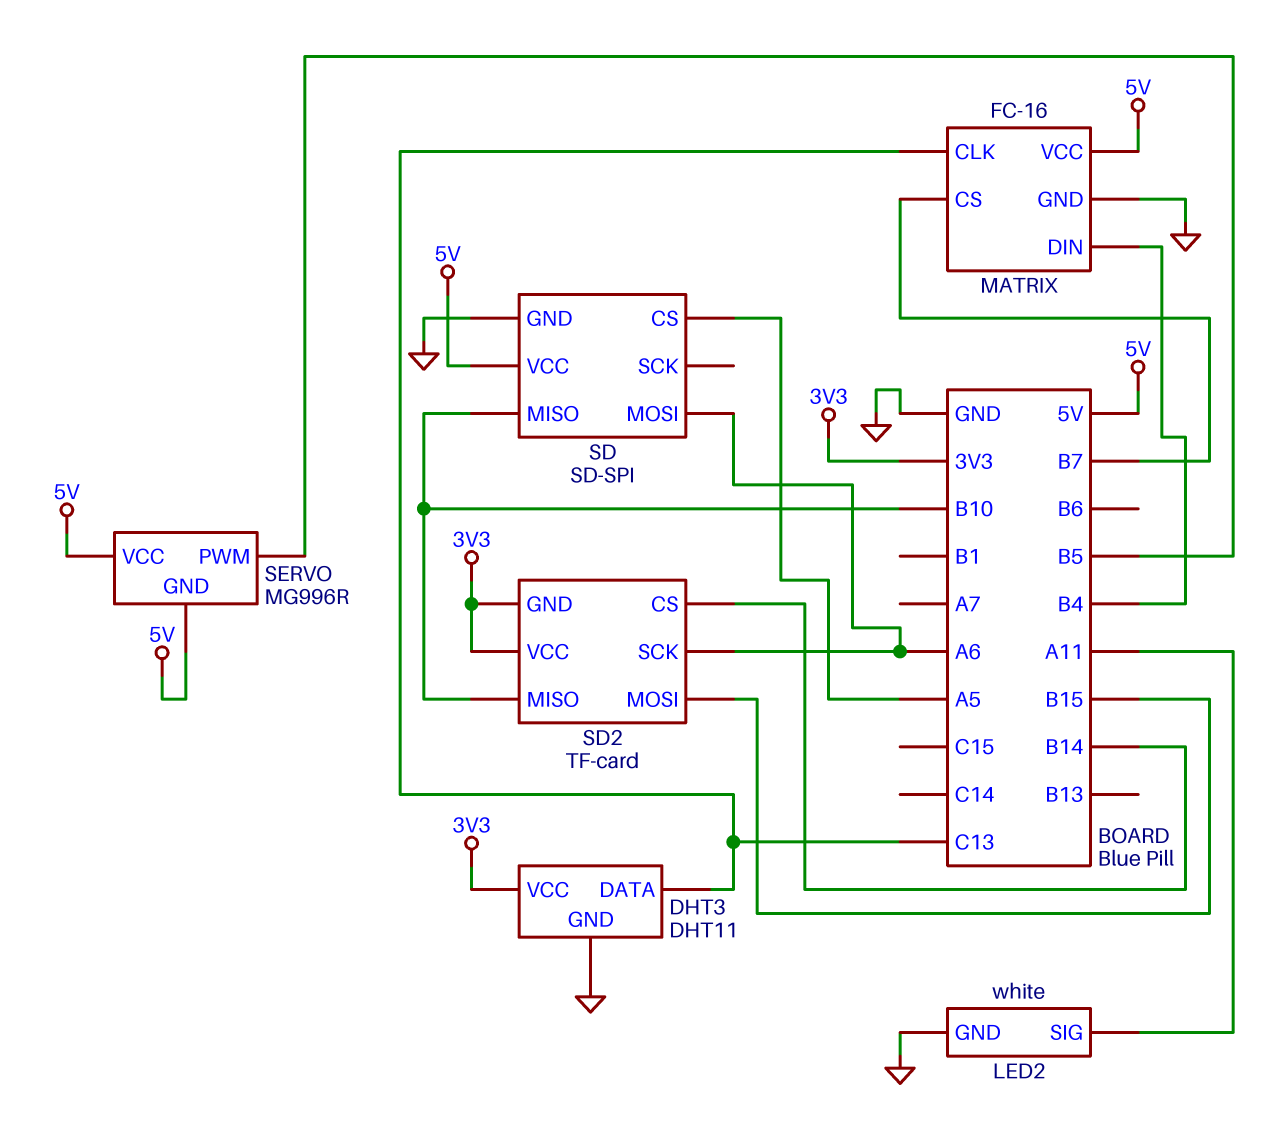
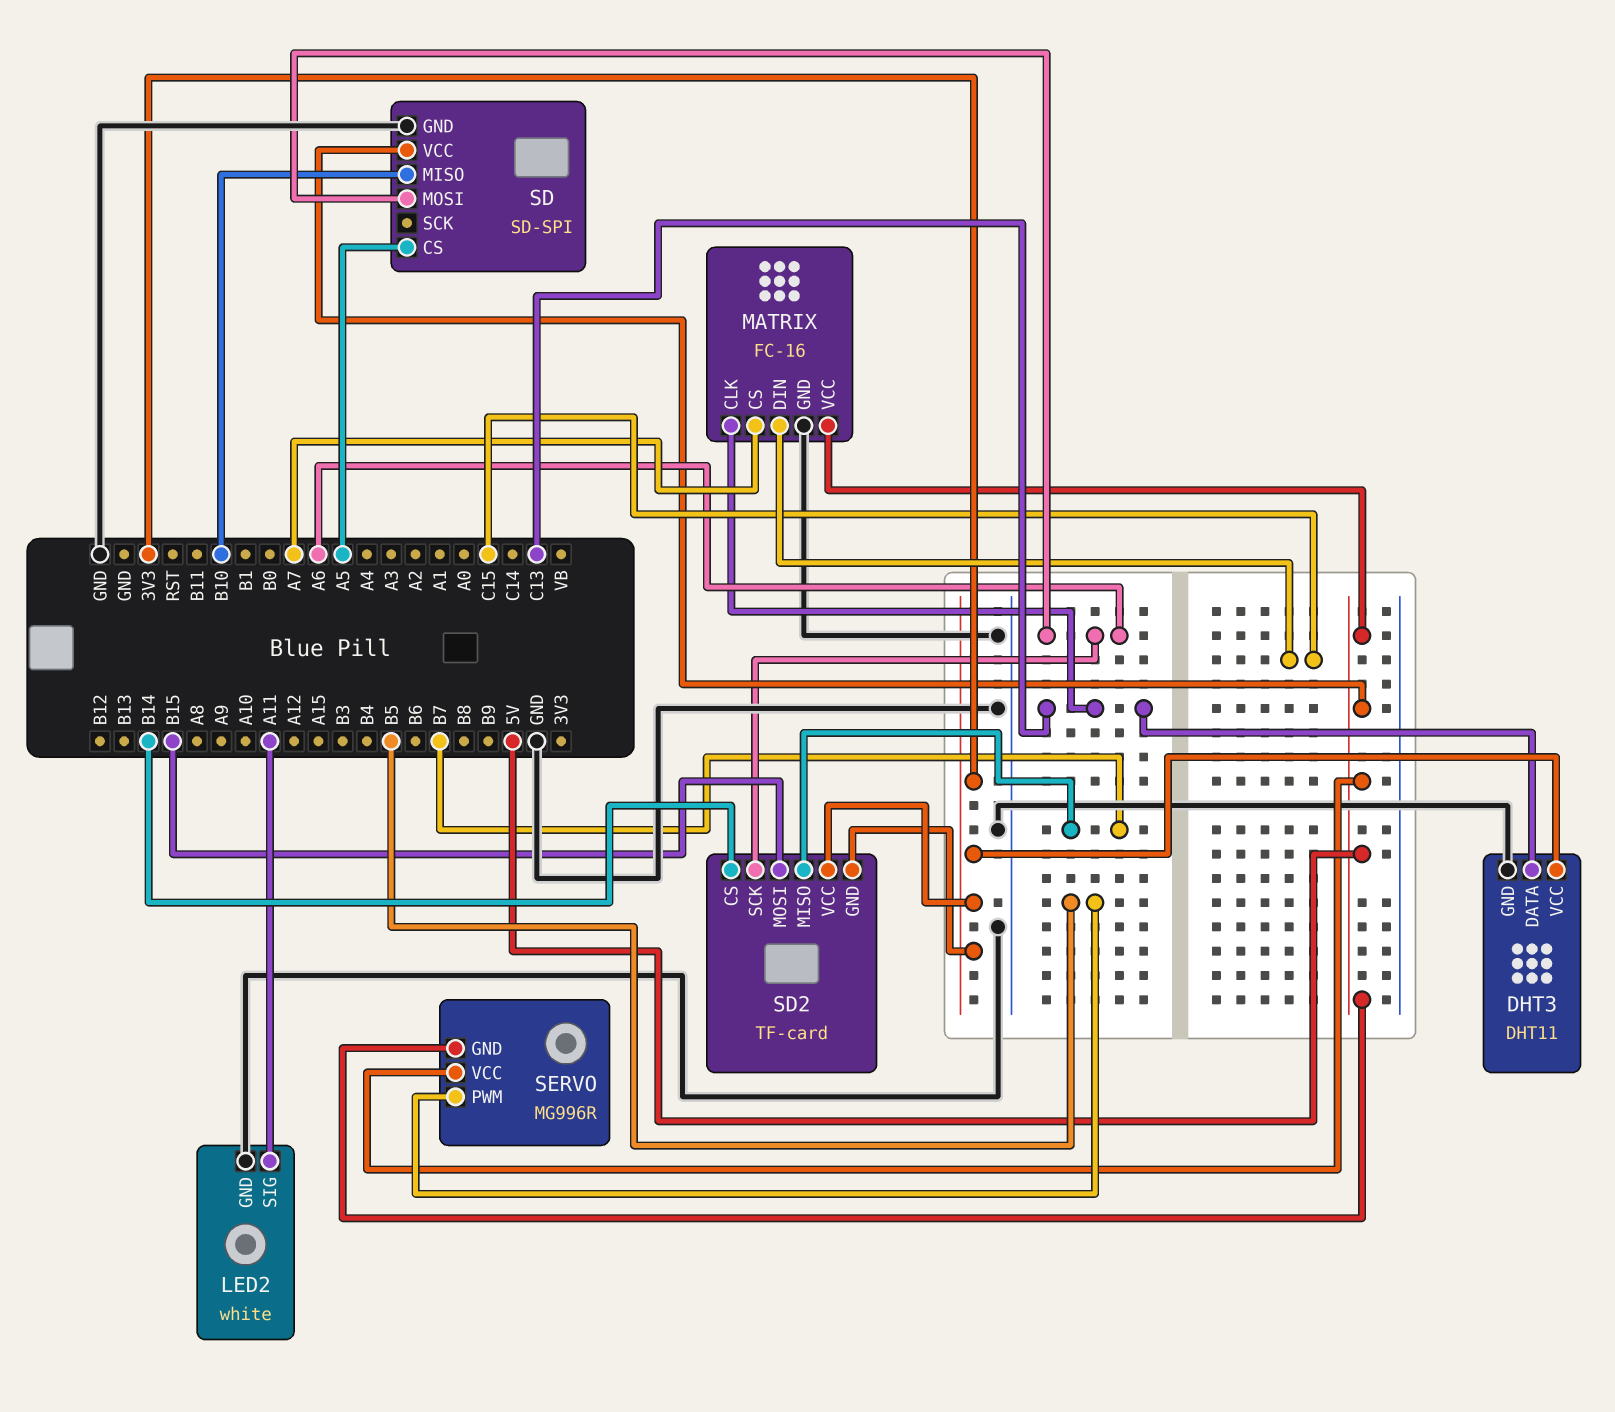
MATRIX pin CS: B7 -> A7
MATRIX pin DIN: B4 -> C15
SD2 pin MISO: B10 -> B7

